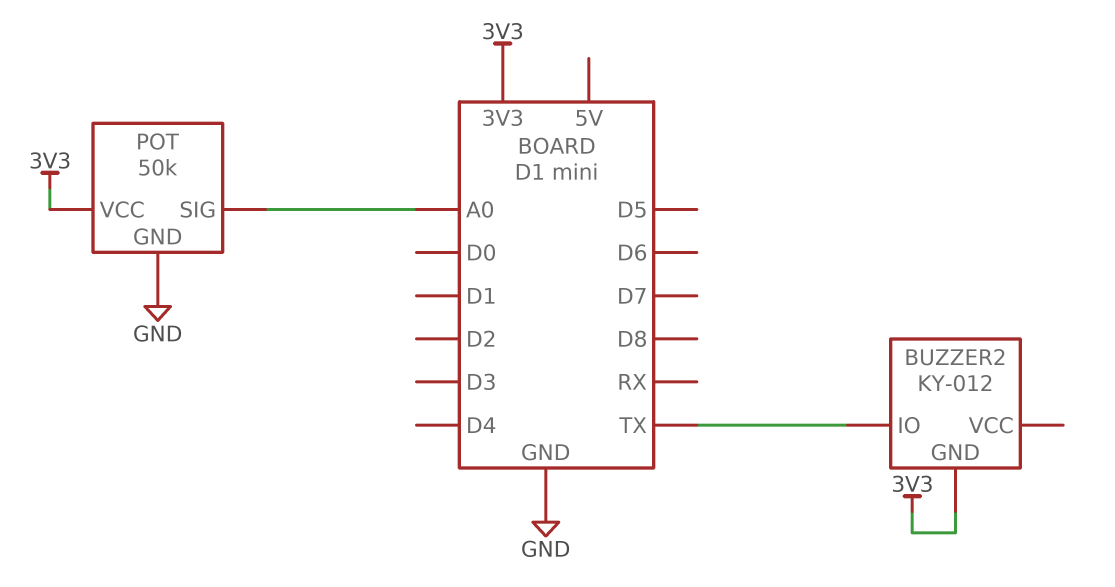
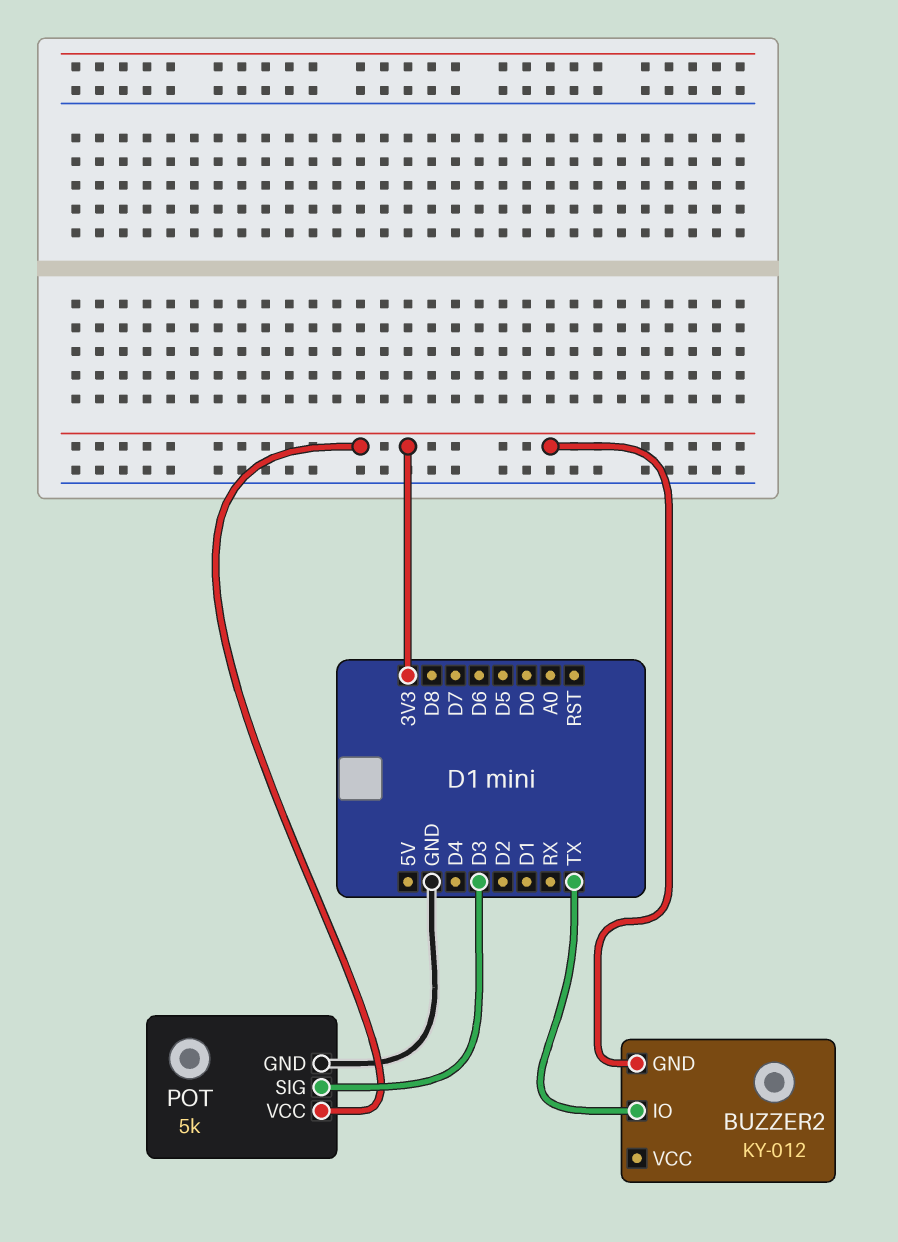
POT: 50k -> 5k
POT pin SIG: A0 -> D3

